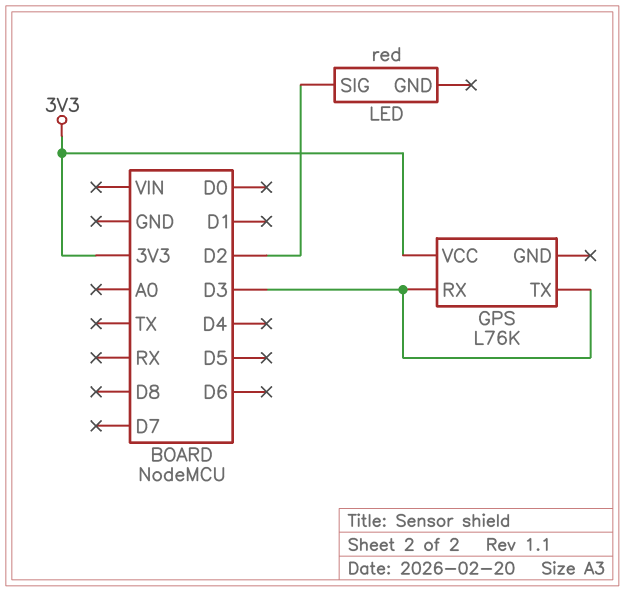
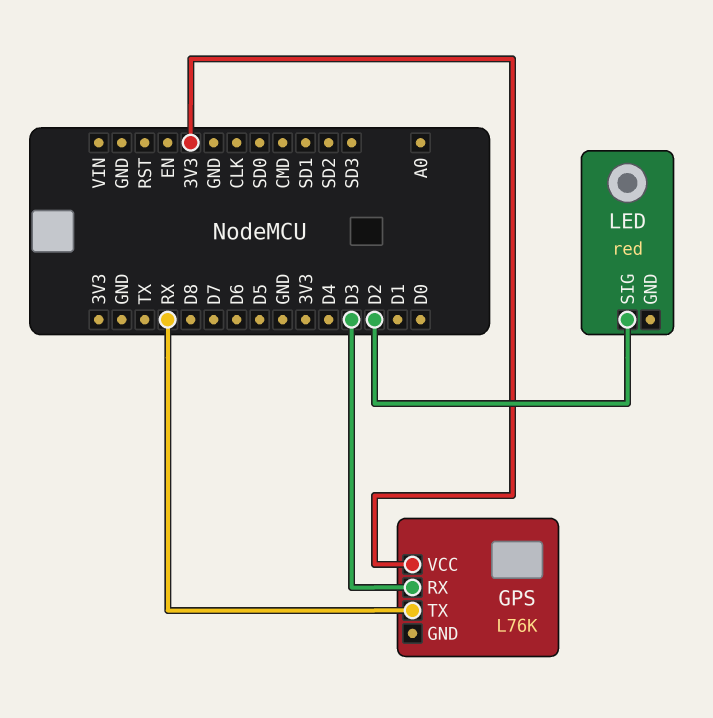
GPS pin TX: D3 -> RX

